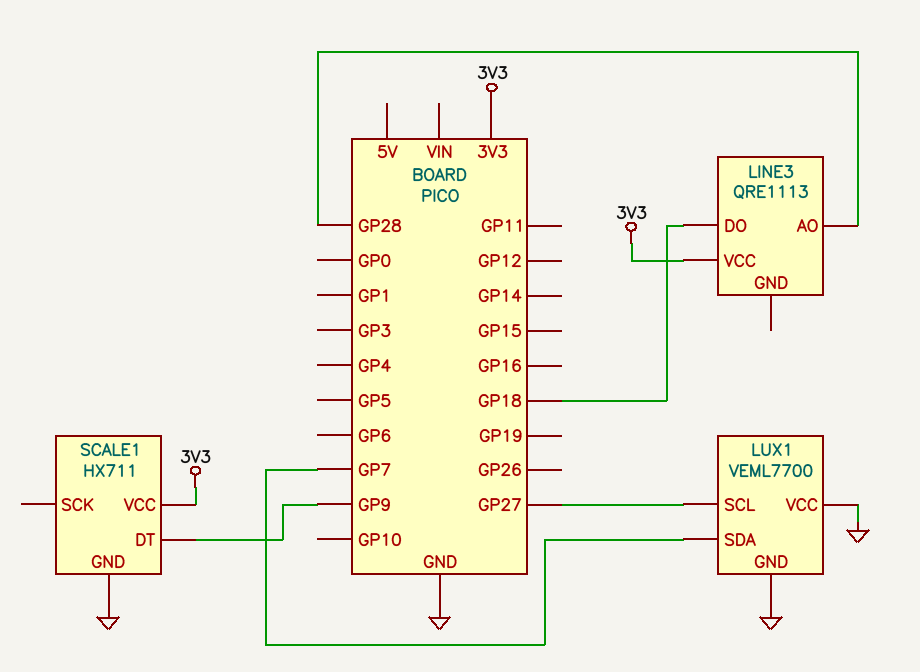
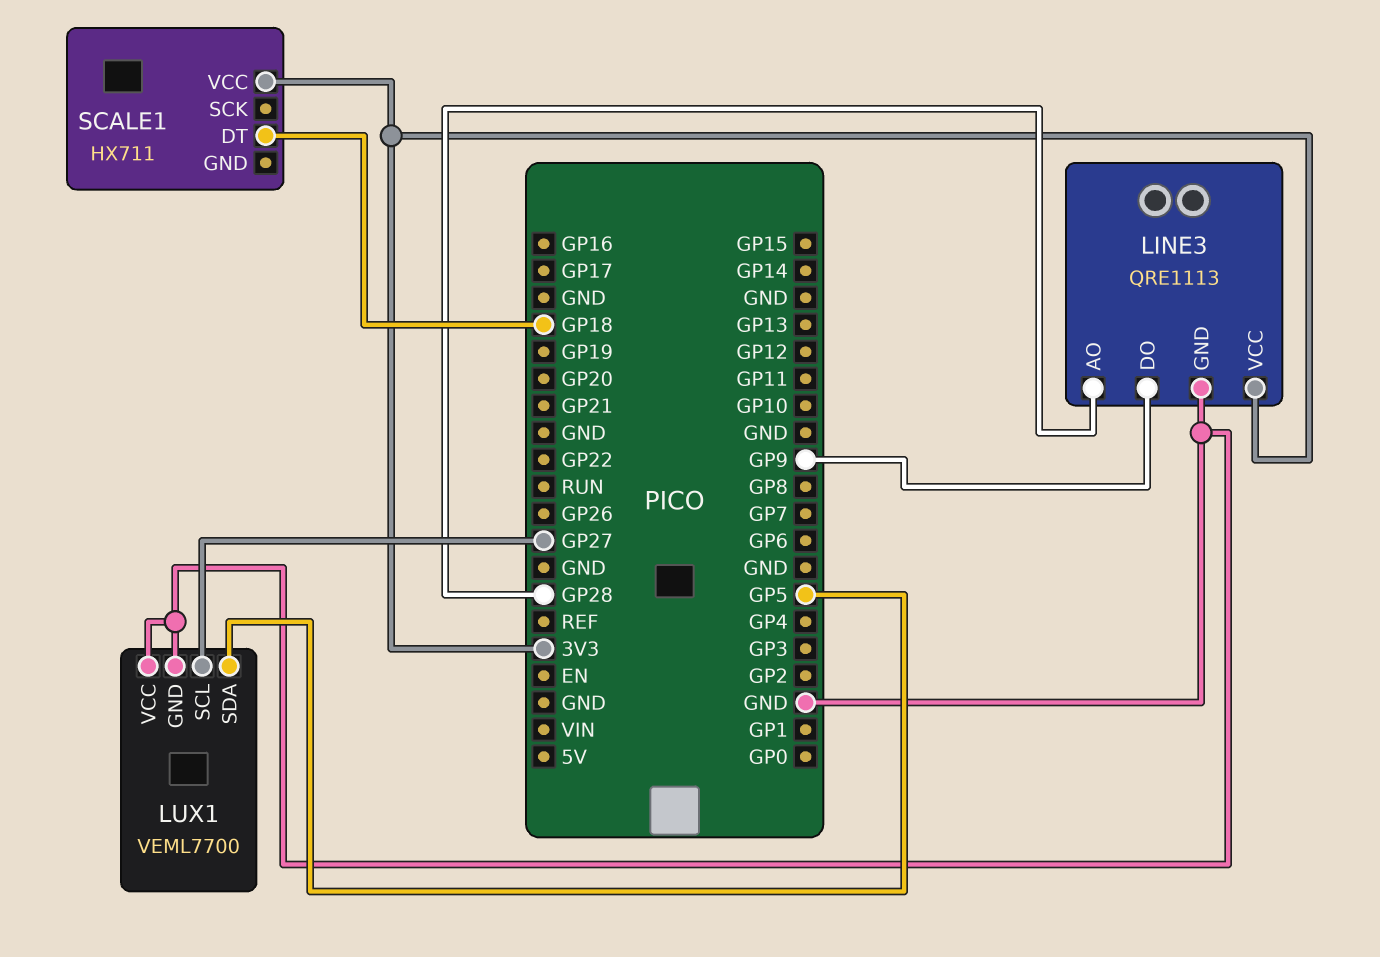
LINE3 pin DO: GP18 -> GP9
LINE3 pin GND: none -> GND
LUX1 pin SDA: GP7 -> GP5
SCALE1 pin DT: GP9 -> GP18
SCALE1 pin GND: GND -> none

